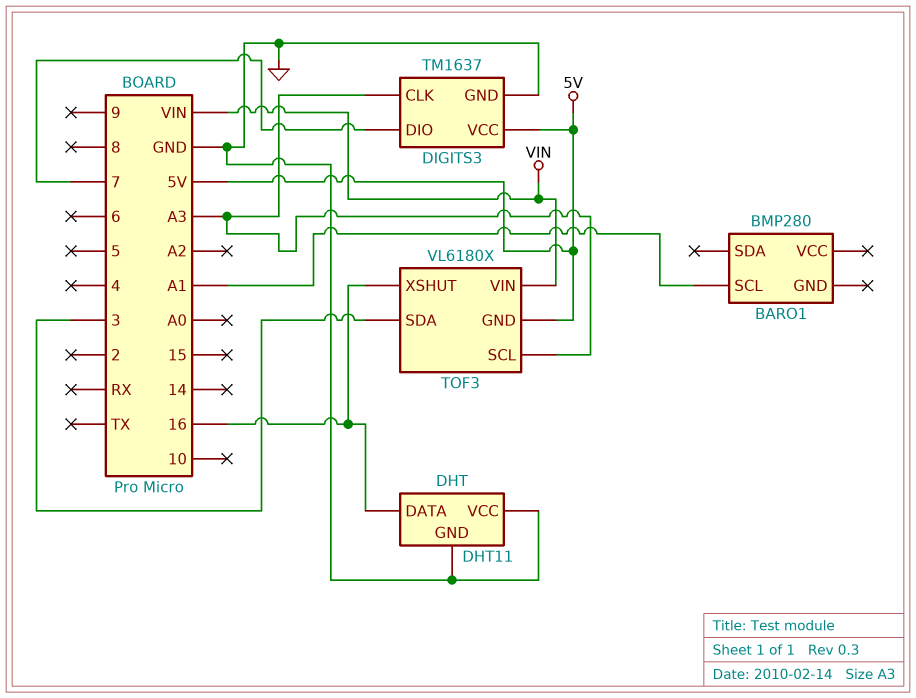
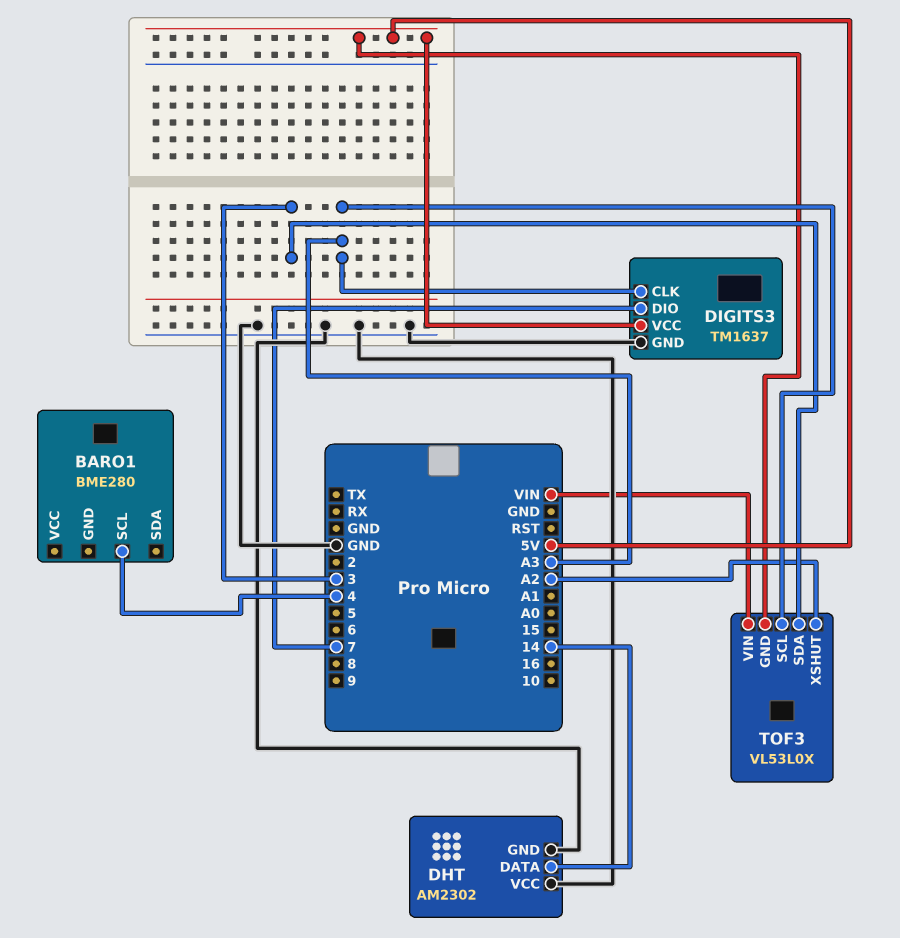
BARO1: BMP280 -> BME280
BARO1 pin SCL: A1 -> 4
DHT: DHT11 -> AM2302
DHT pin DATA: 16 -> 14
TOF3: VL6180X -> VL53L0X
TOF3 pin XSHUT: 16 -> A2

